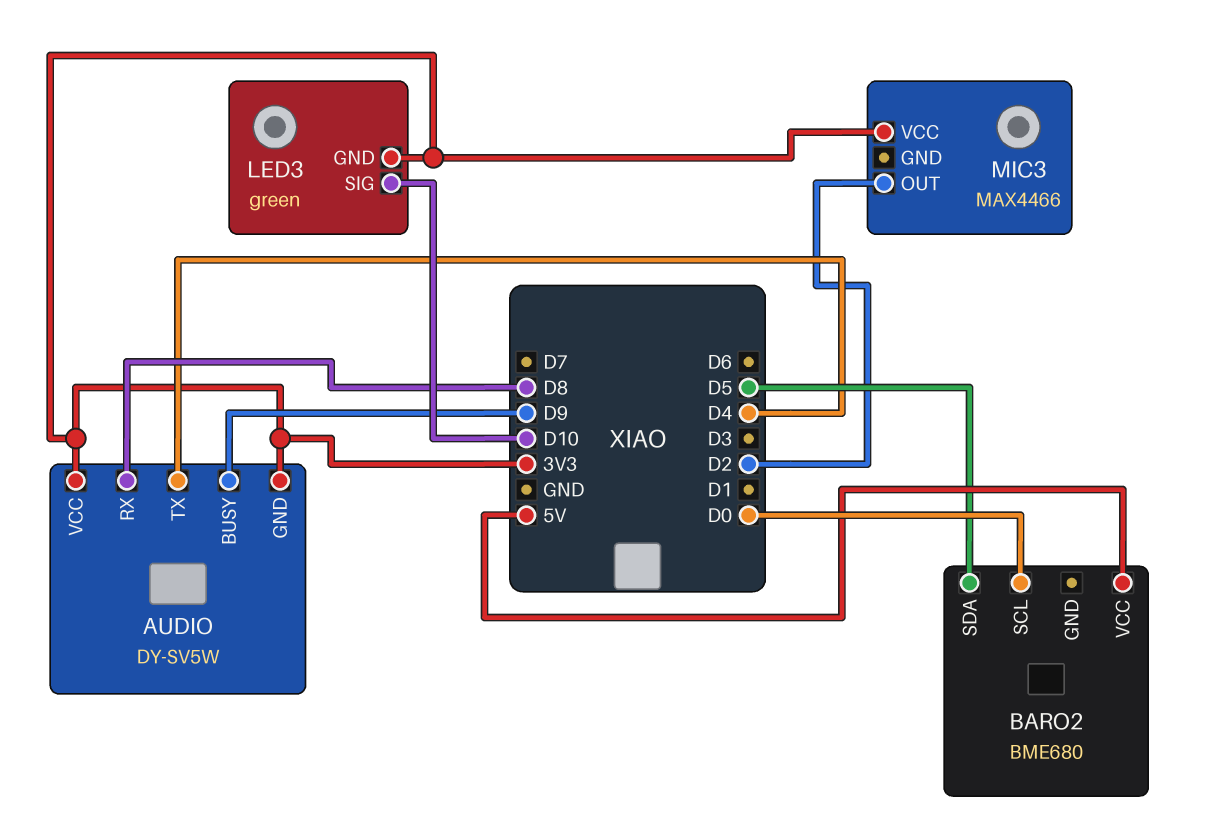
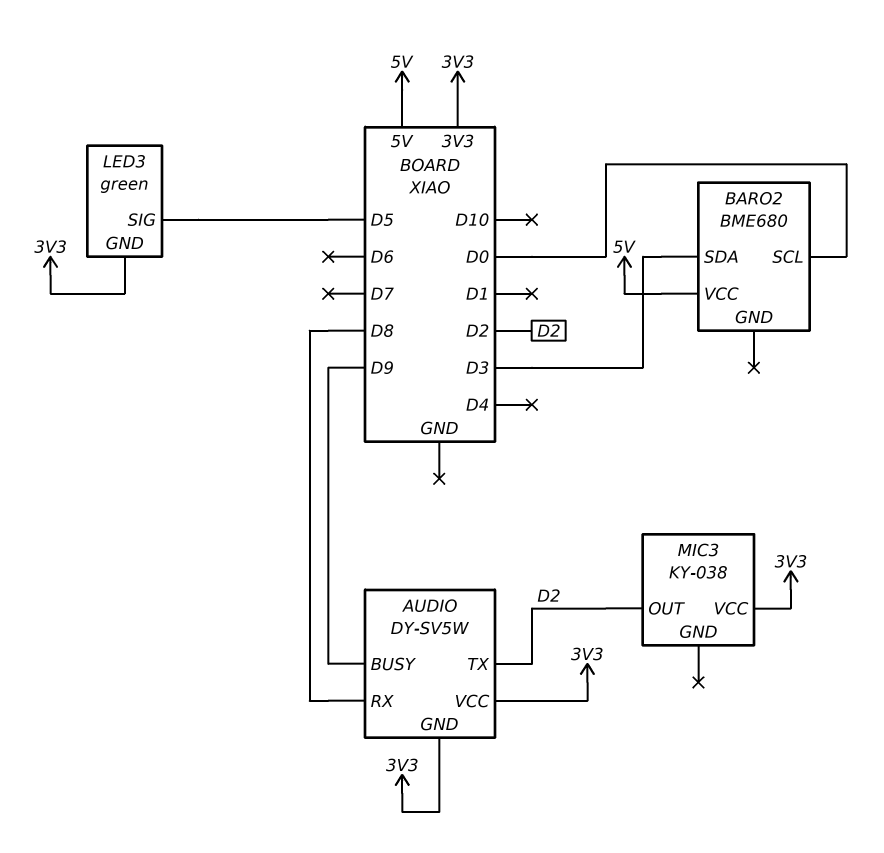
AUDIO pin TX: D4 -> D2
BARO2 pin SDA: D5 -> D3
LED3 pin SIG: D10 -> D5
MIC3: MAX4466 -> KY-038

